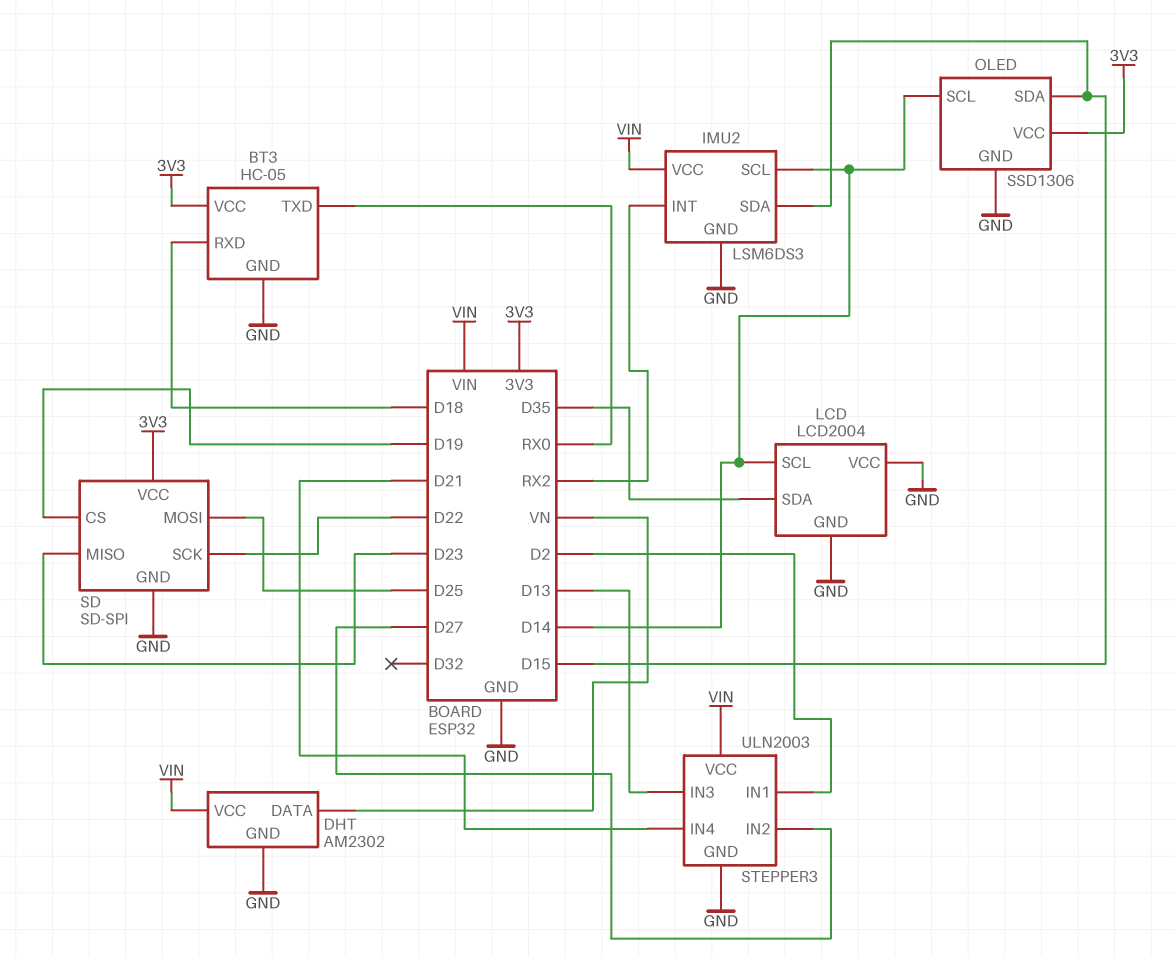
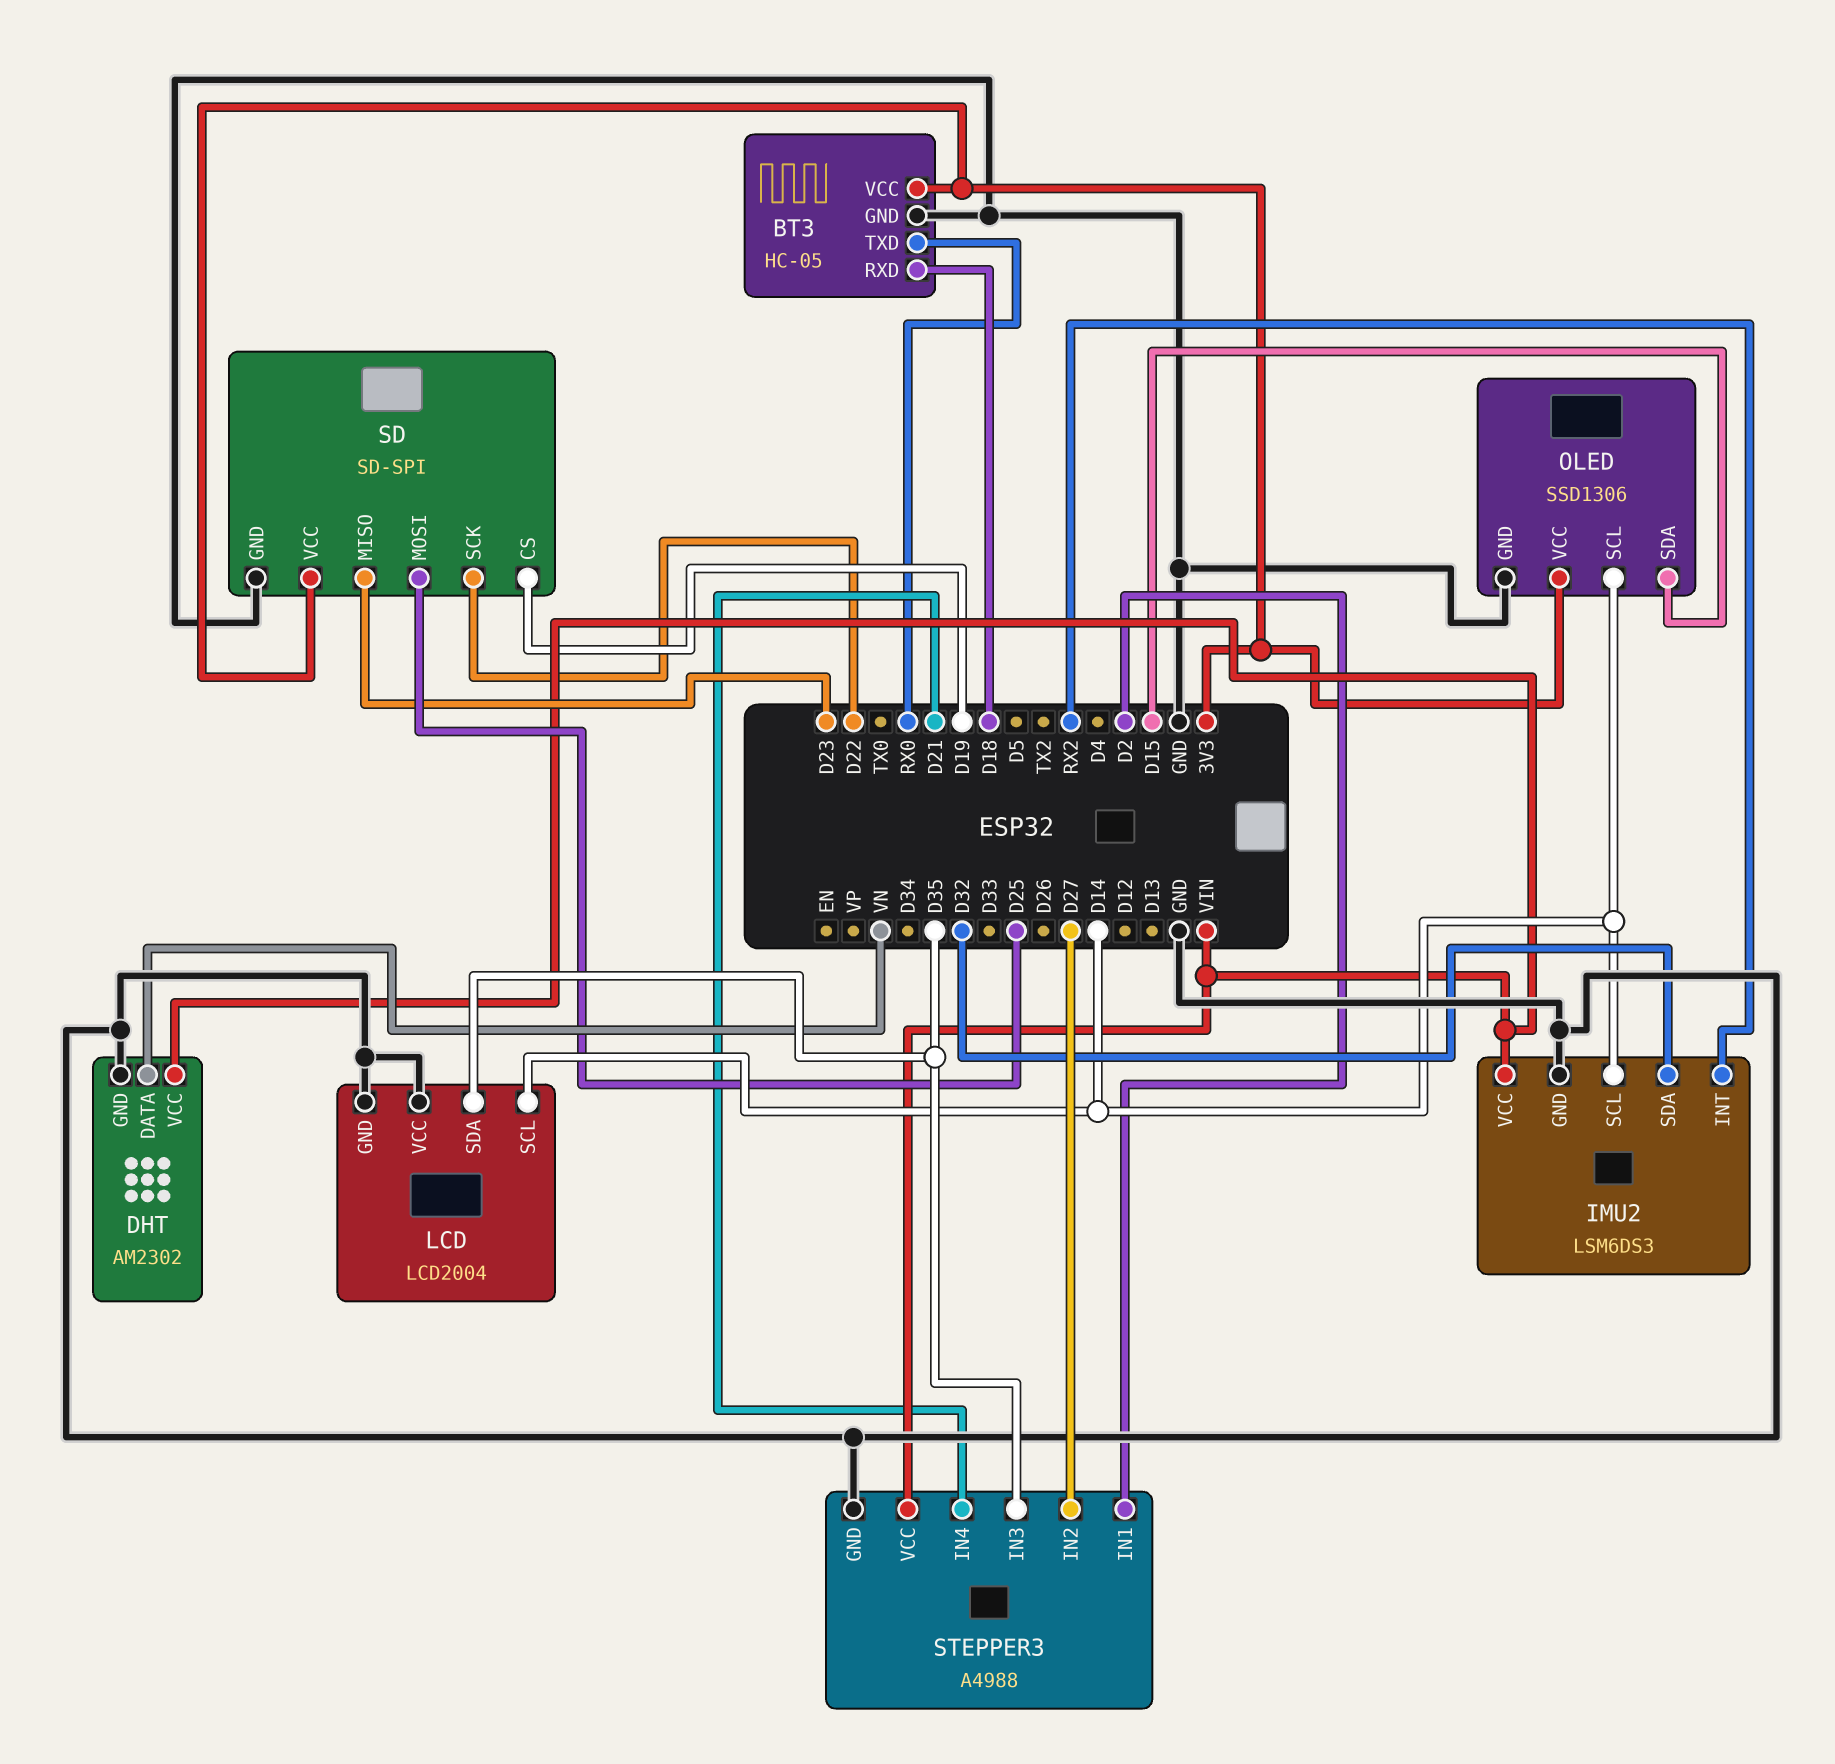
IMU2 pin SDA: D15 -> D32
STEPPER3: ULN2003 -> A4988
STEPPER3 pin IN3: D13 -> D35

